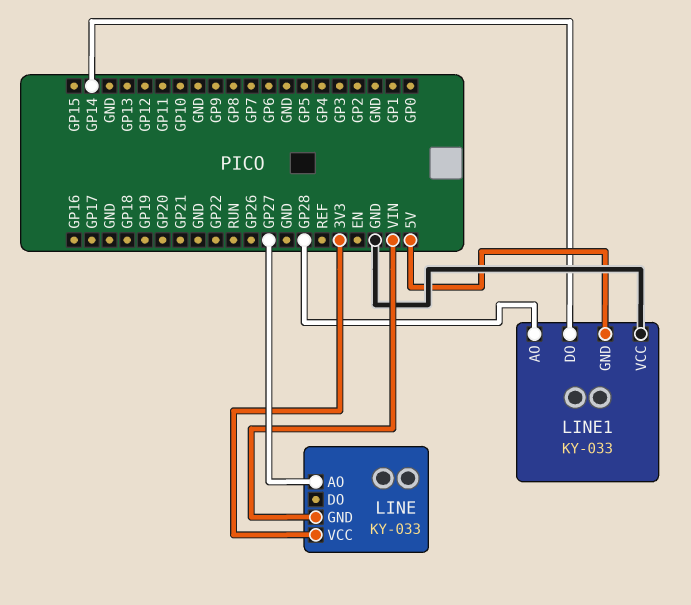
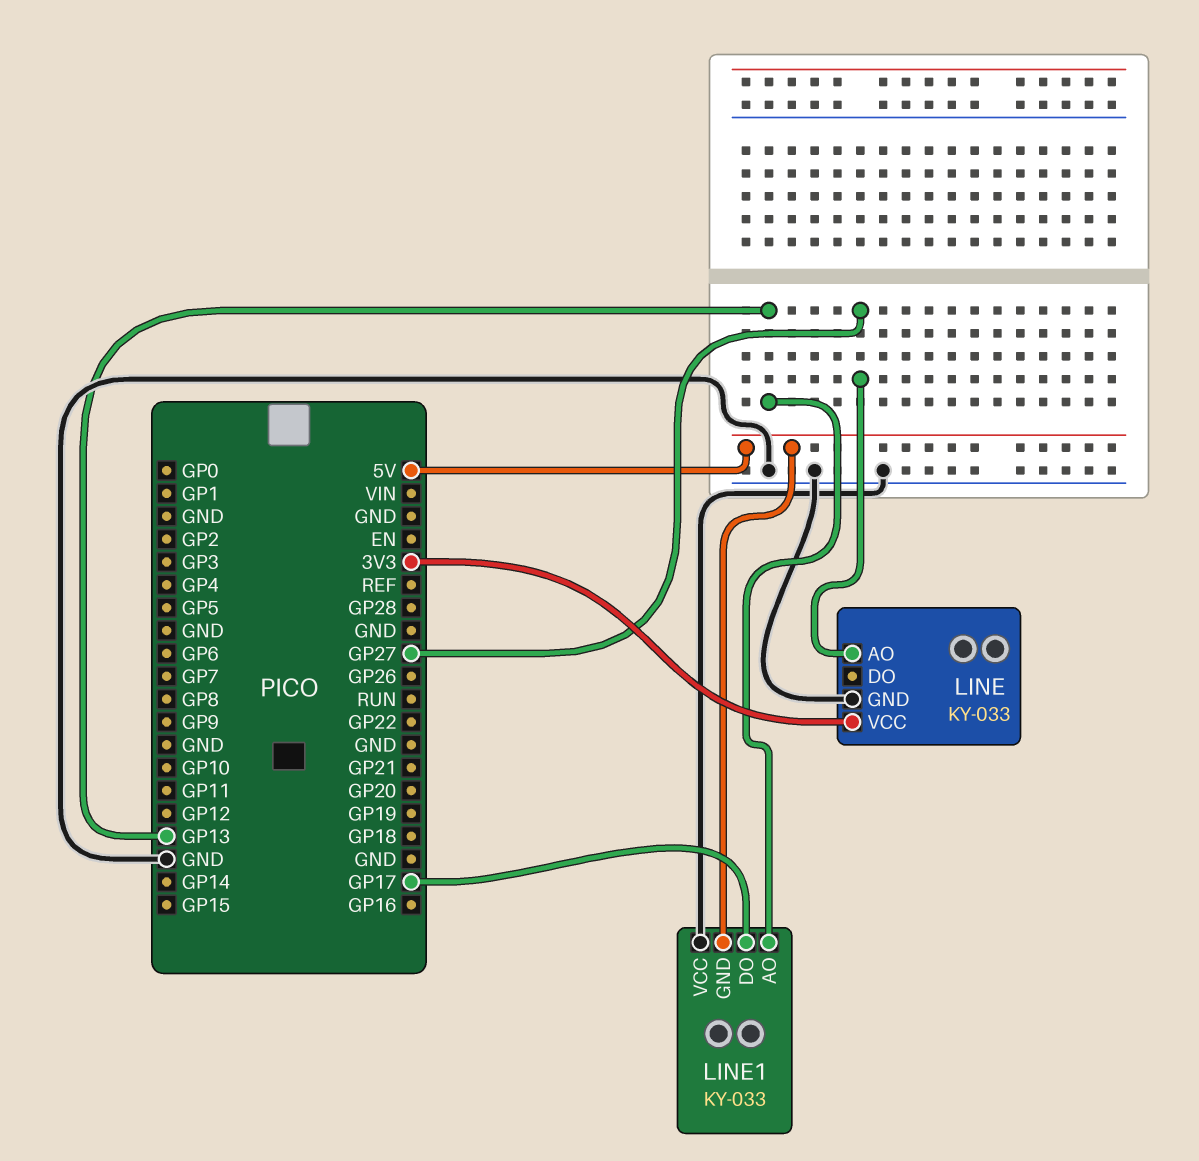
LINE pin GND: VIN -> GND
LINE1 pin AO: GP28 -> GP13
LINE1 pin DO: GP14 -> GP17

